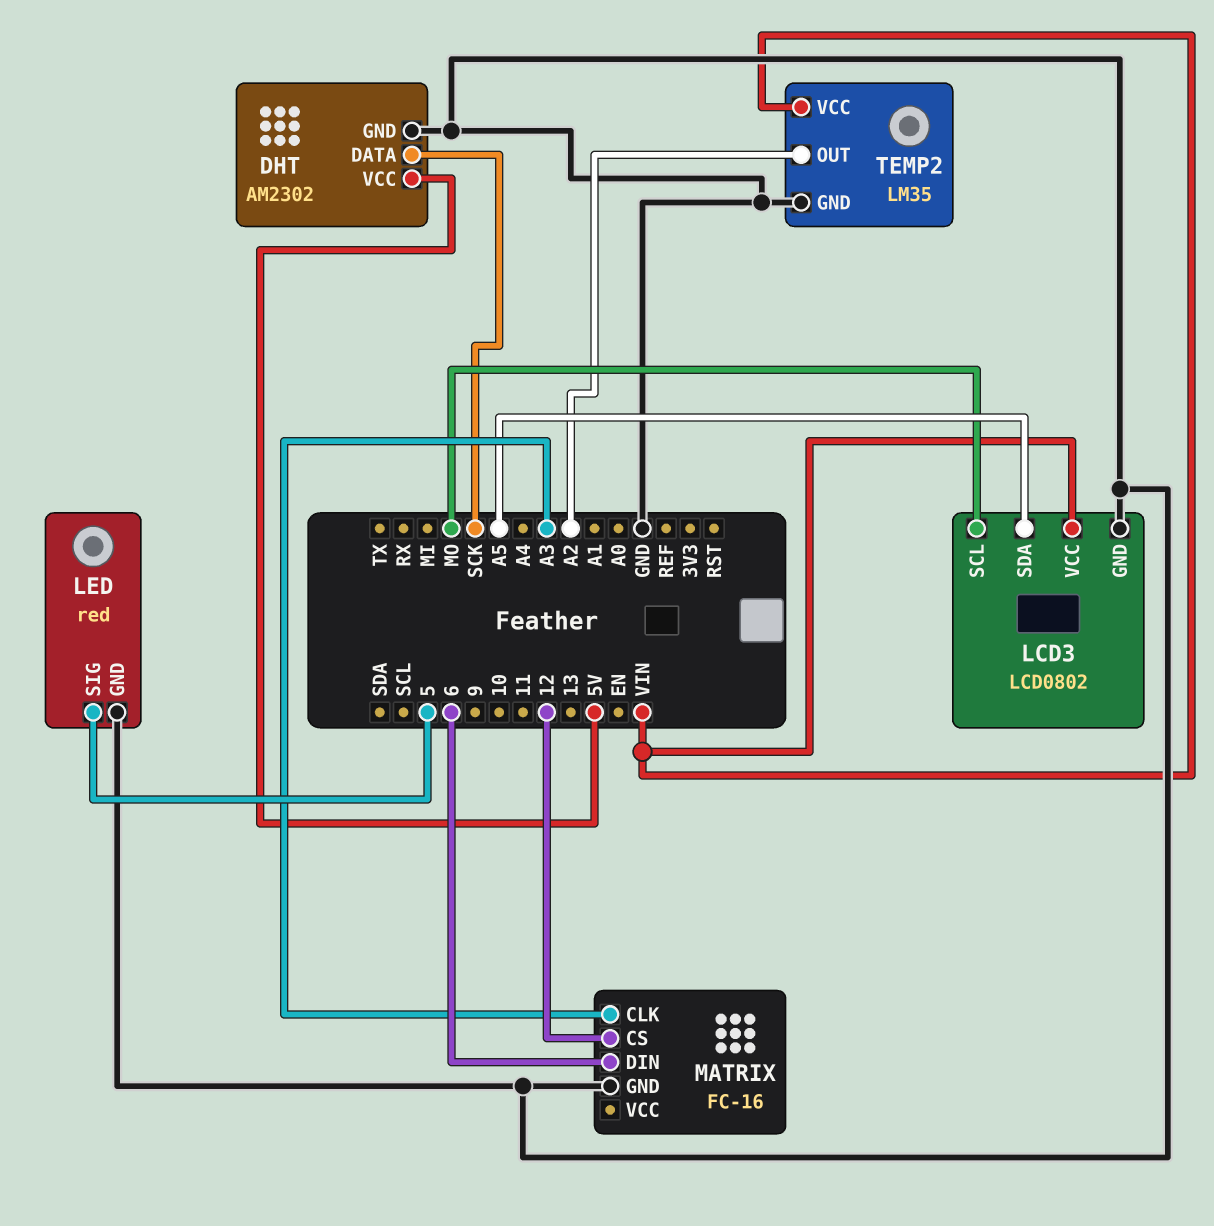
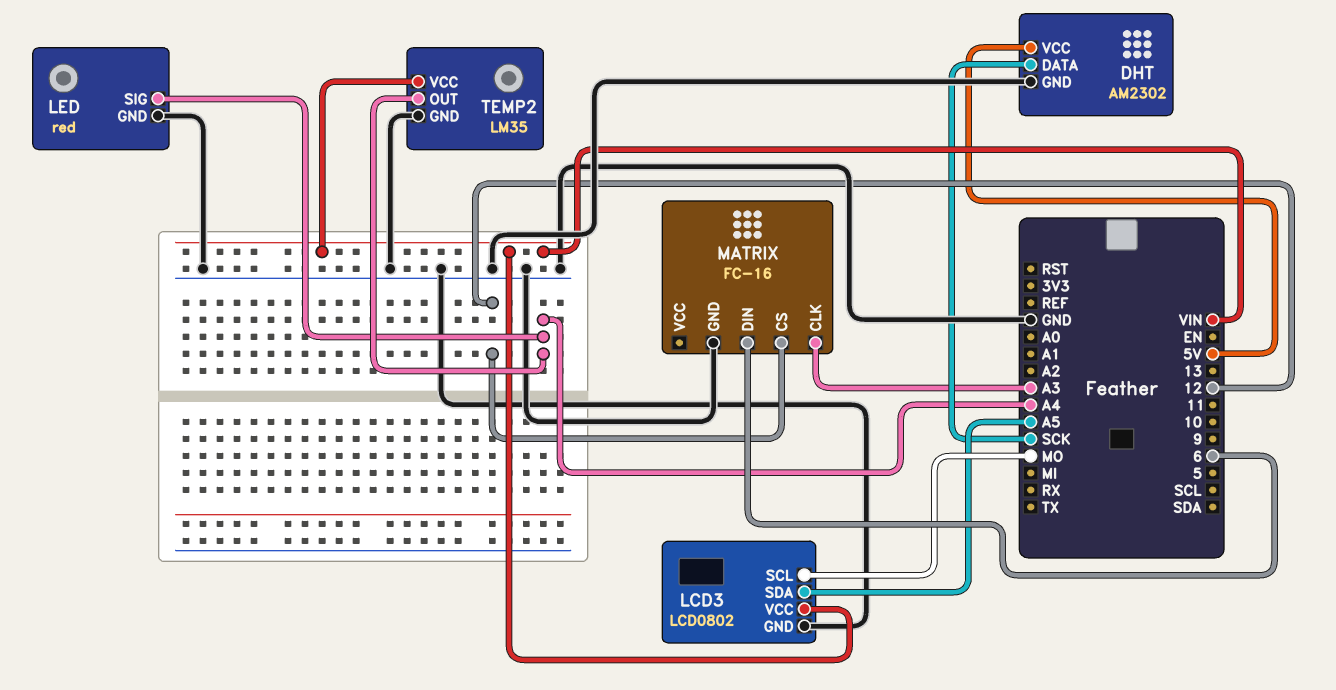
LED pin SIG: 5 -> A4
TEMP2 pin OUT: A2 -> A4

